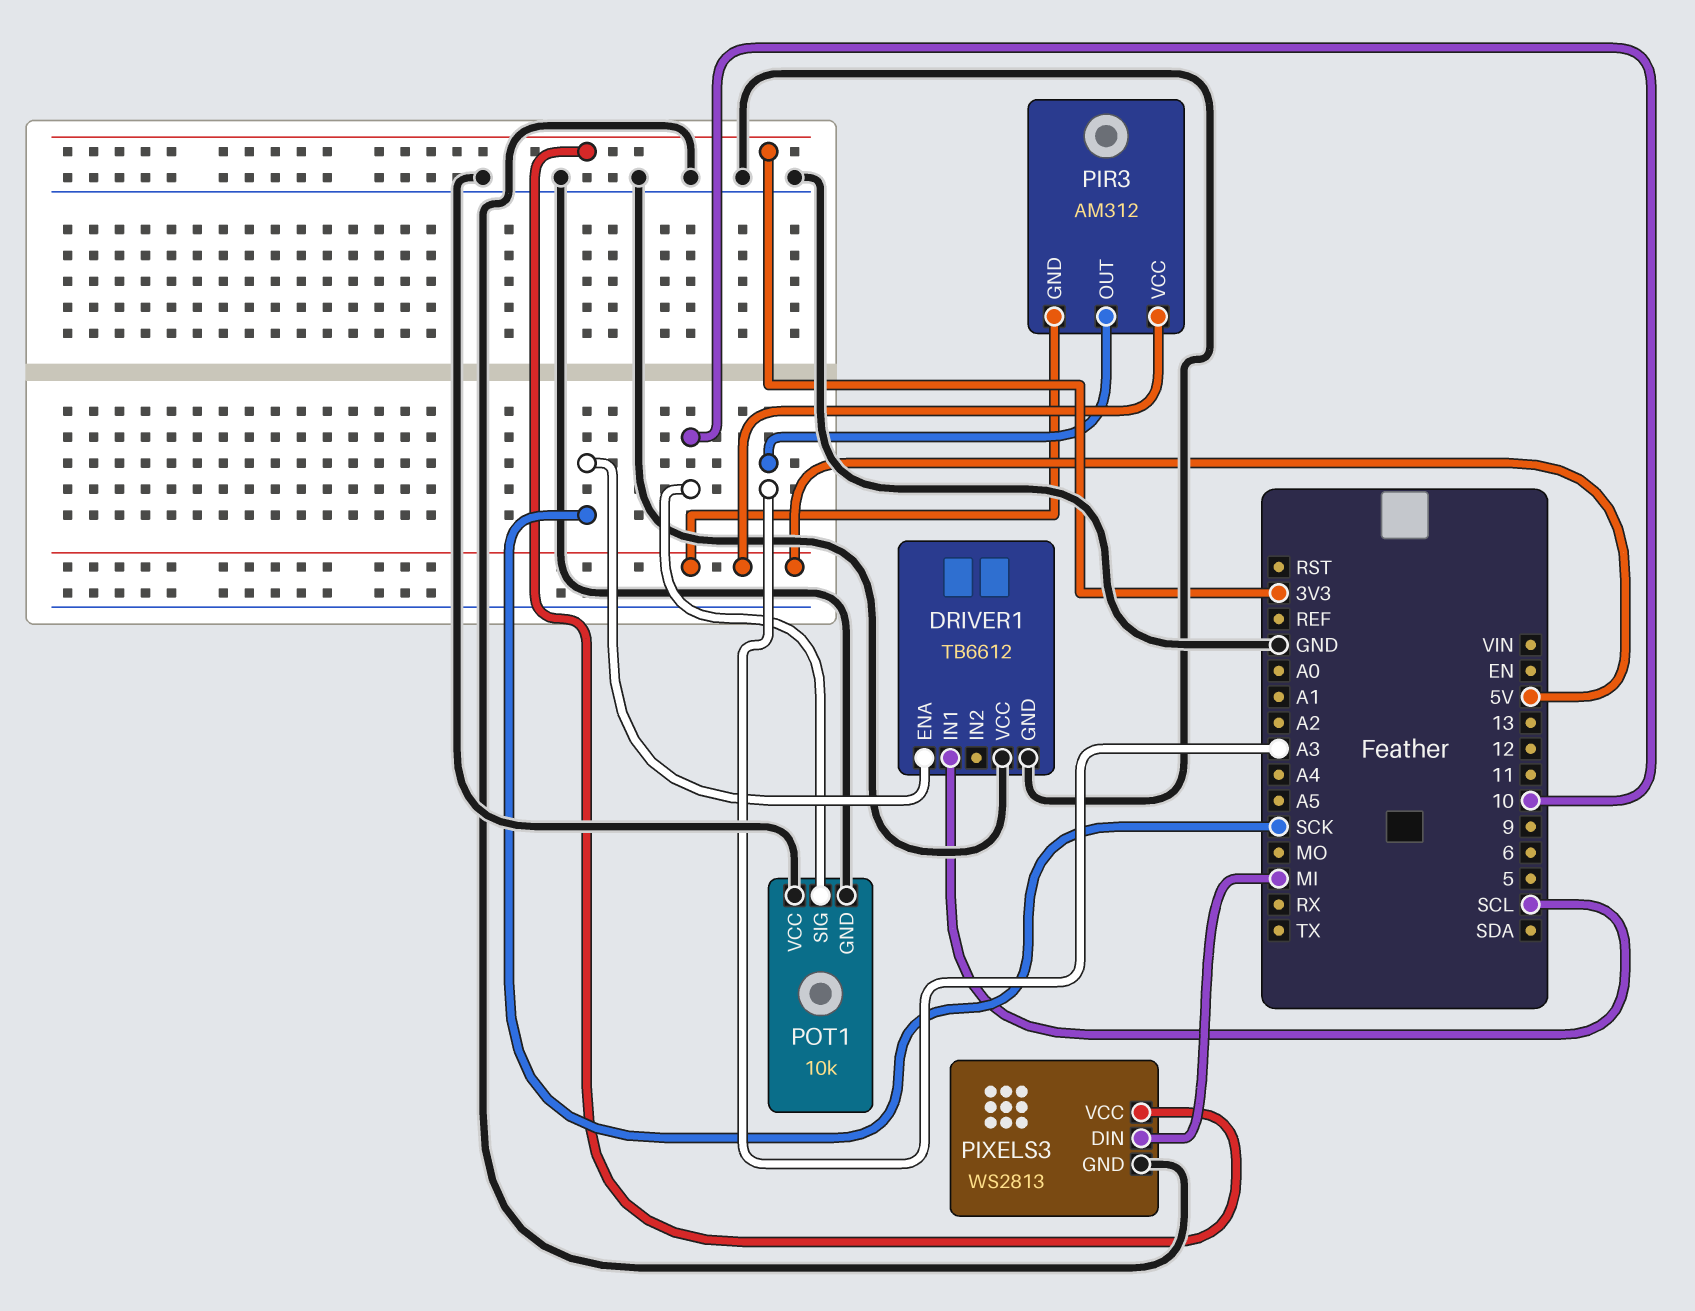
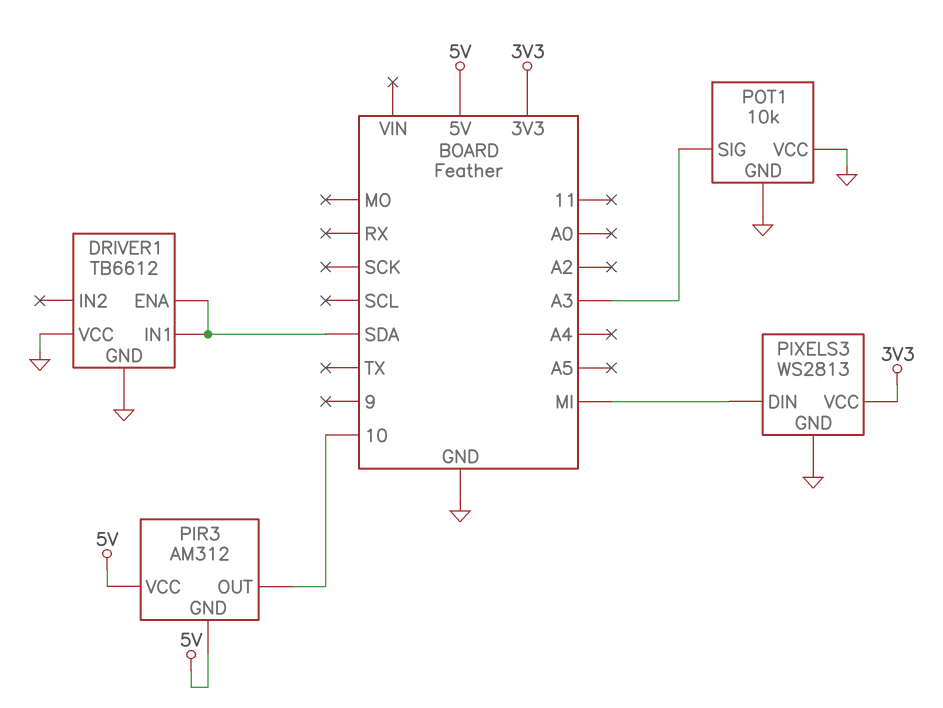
DRIVER1 pin ENA: SCK -> SDA
DRIVER1 pin IN1: SCL -> SDA
PIR3 pin OUT: A3 -> 10
POT1 pin SIG: 10 -> A3

